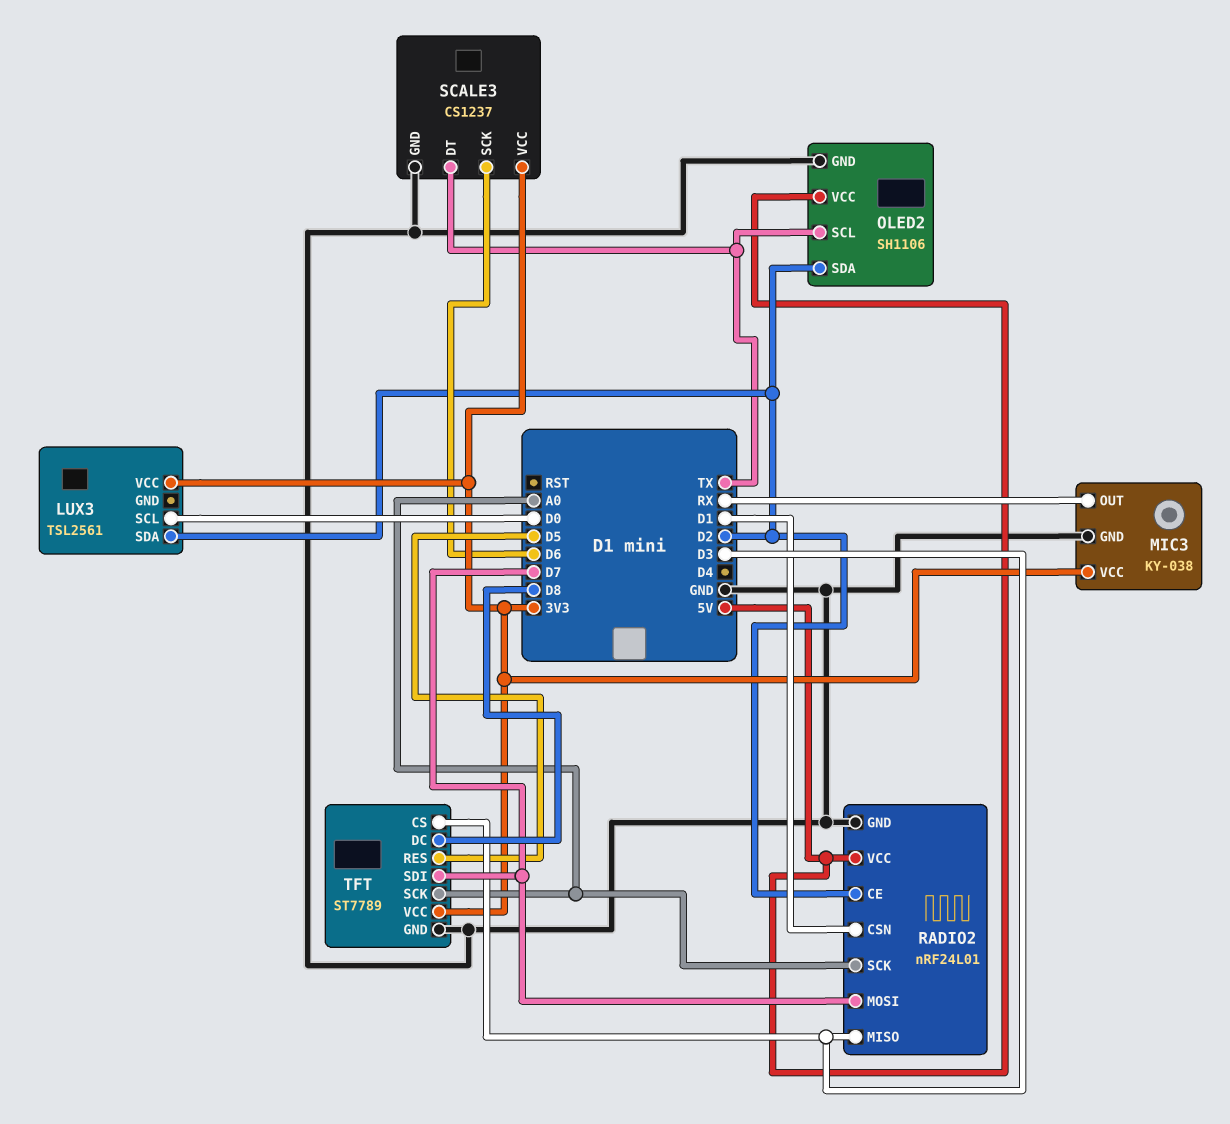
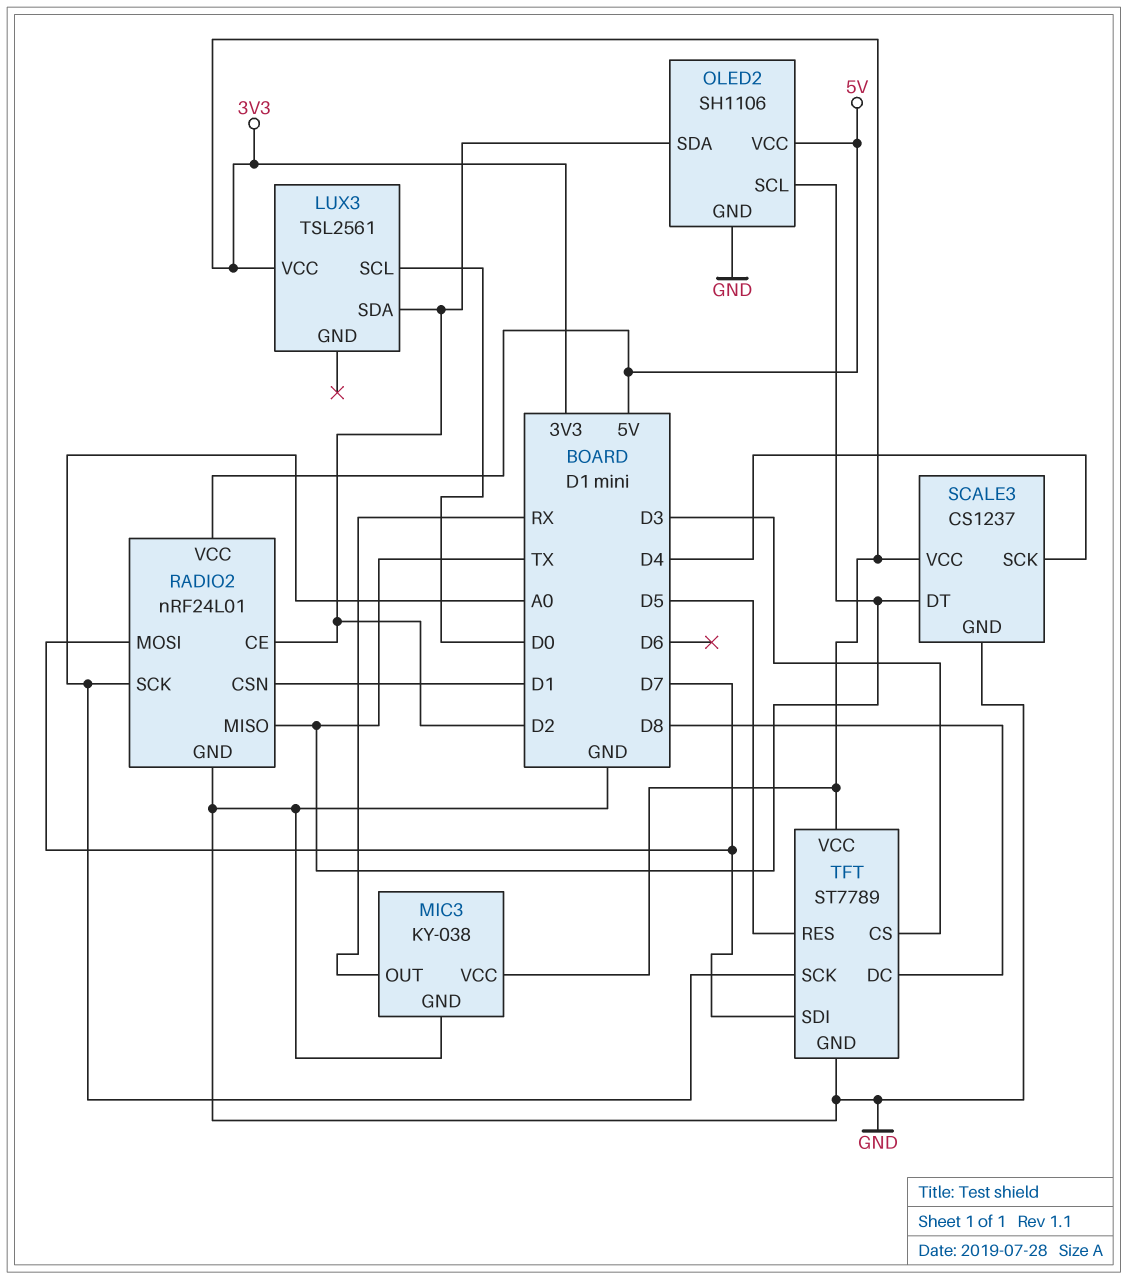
RADIO2 pin MISO: D3 -> TX
SCALE3 pin SCK: D6 -> D4

